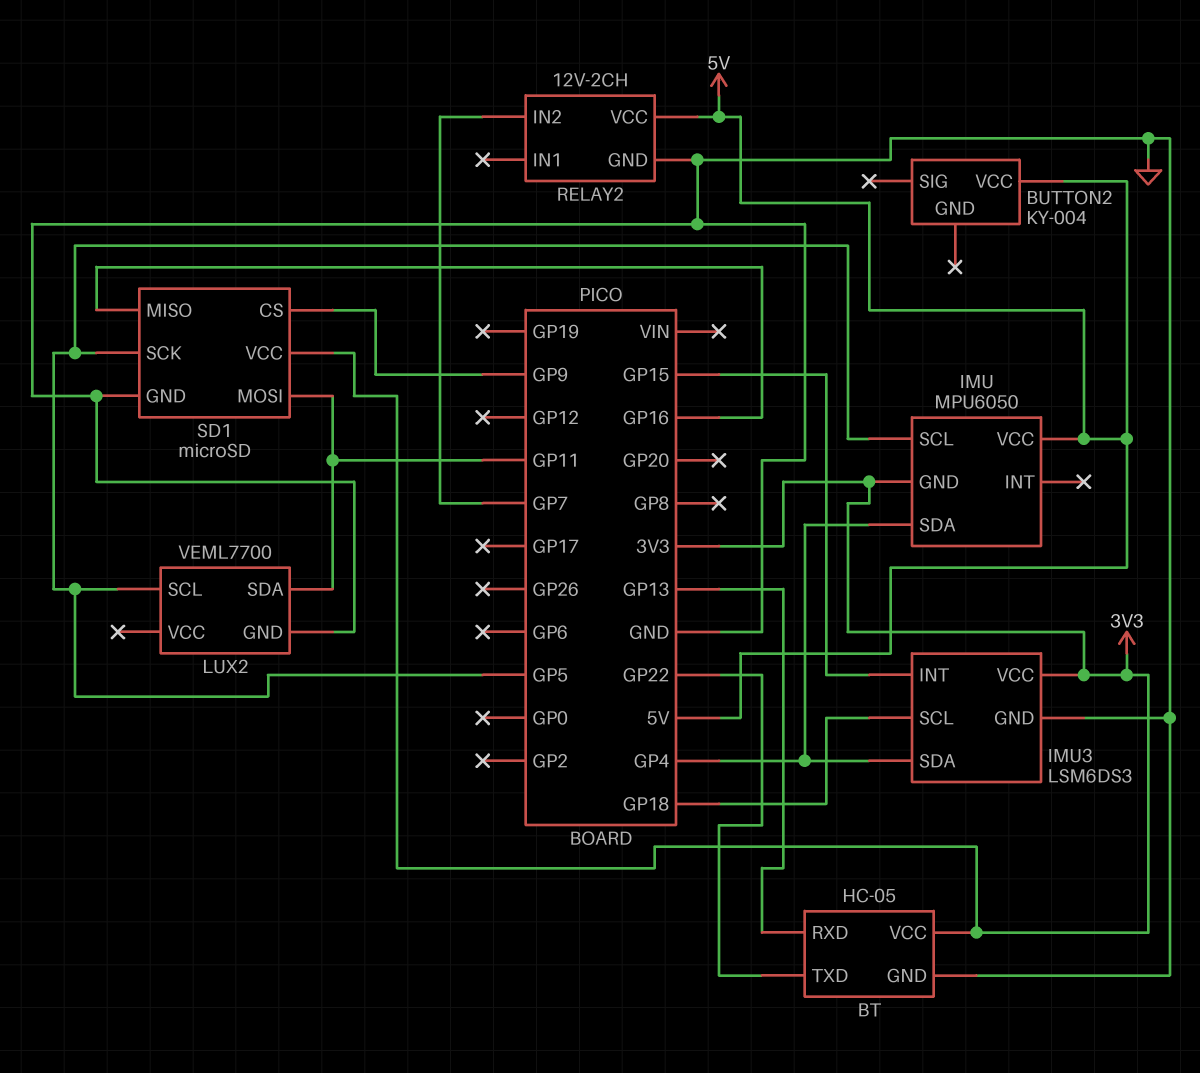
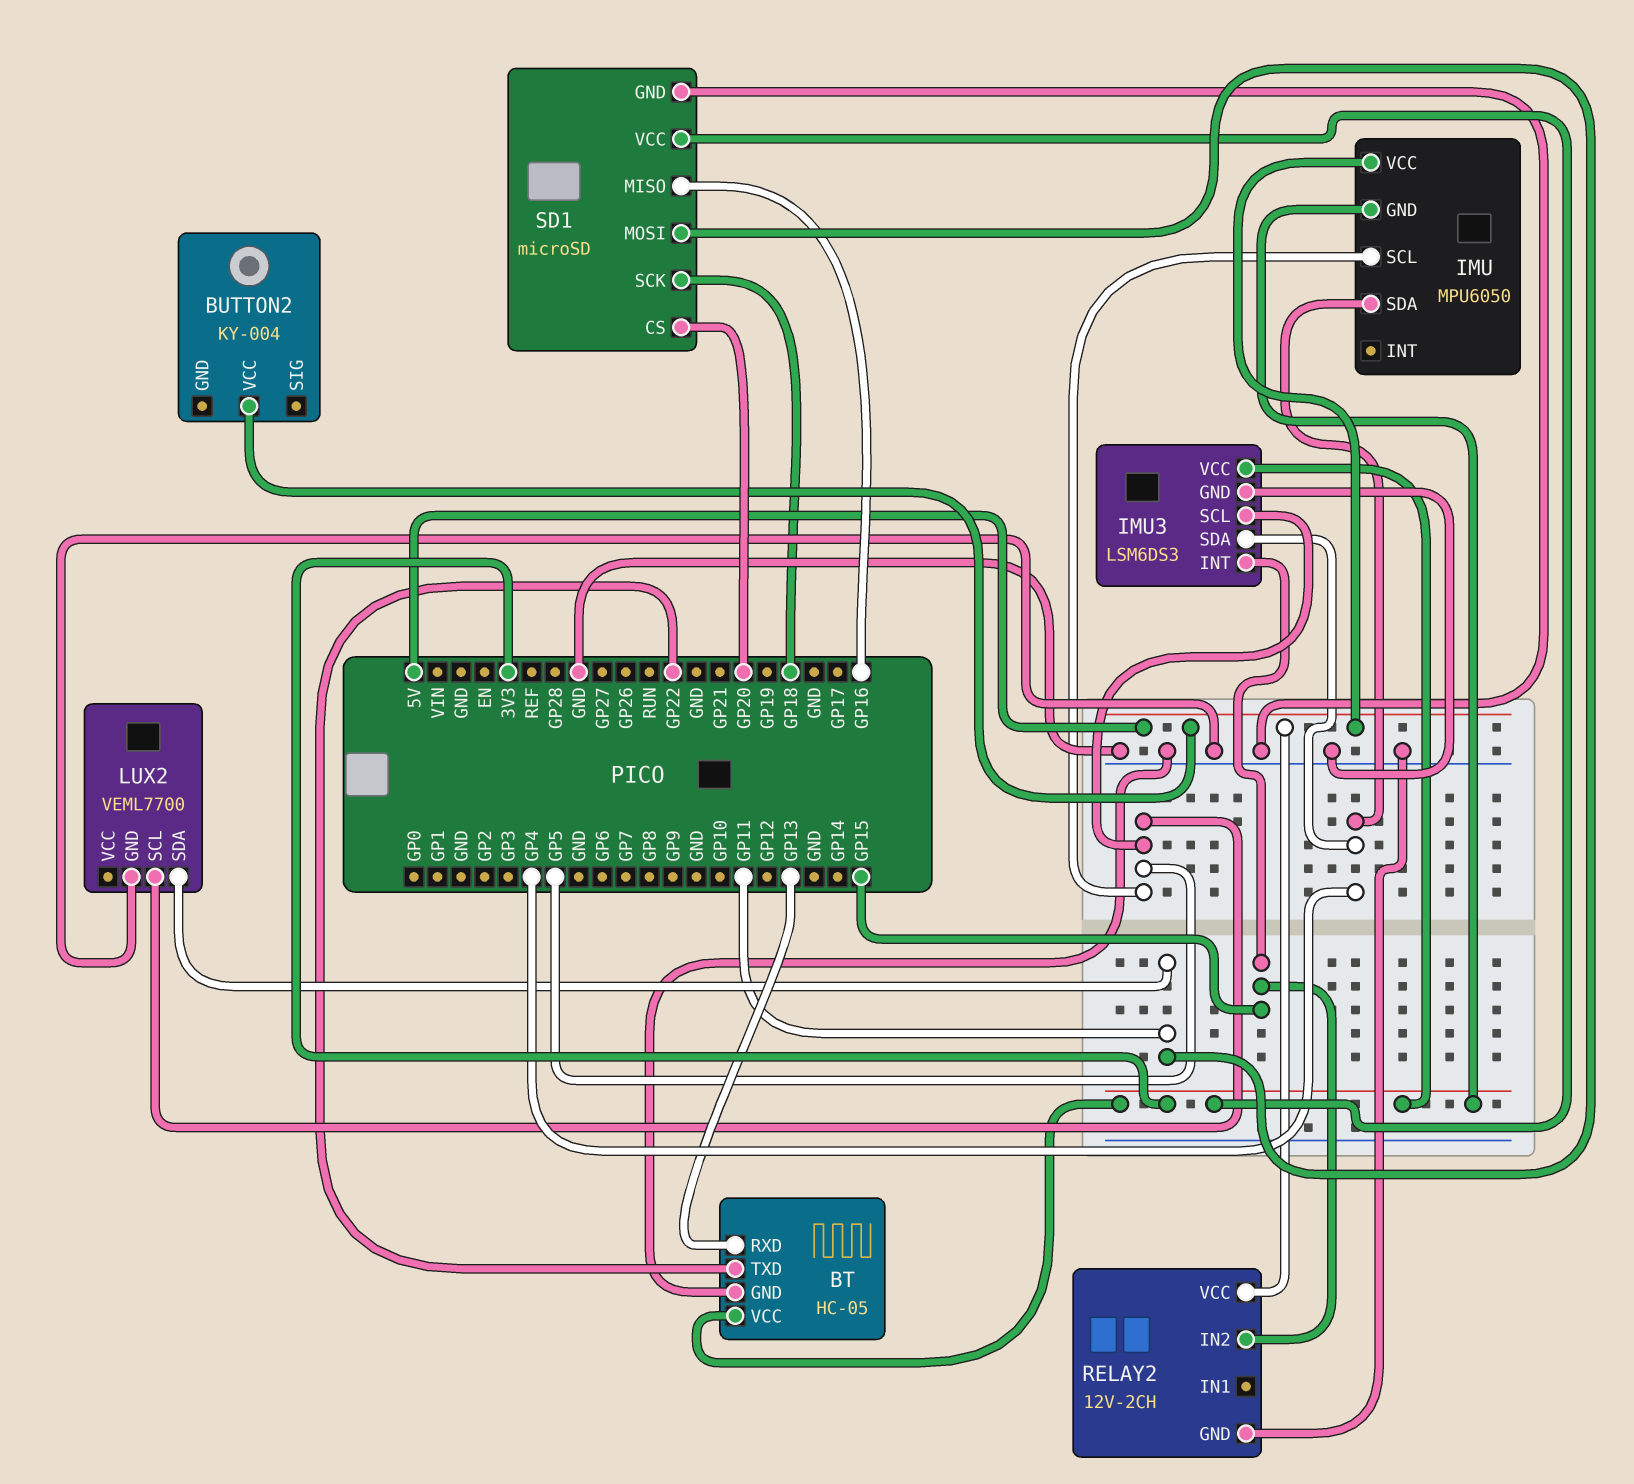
IMU3 pin SCL: GP18 -> GP5
RELAY2 pin IN2: GP7 -> GP15
SD1 pin CS: GP9 -> GP20
SD1 pin SCK: GP5 -> GP18

